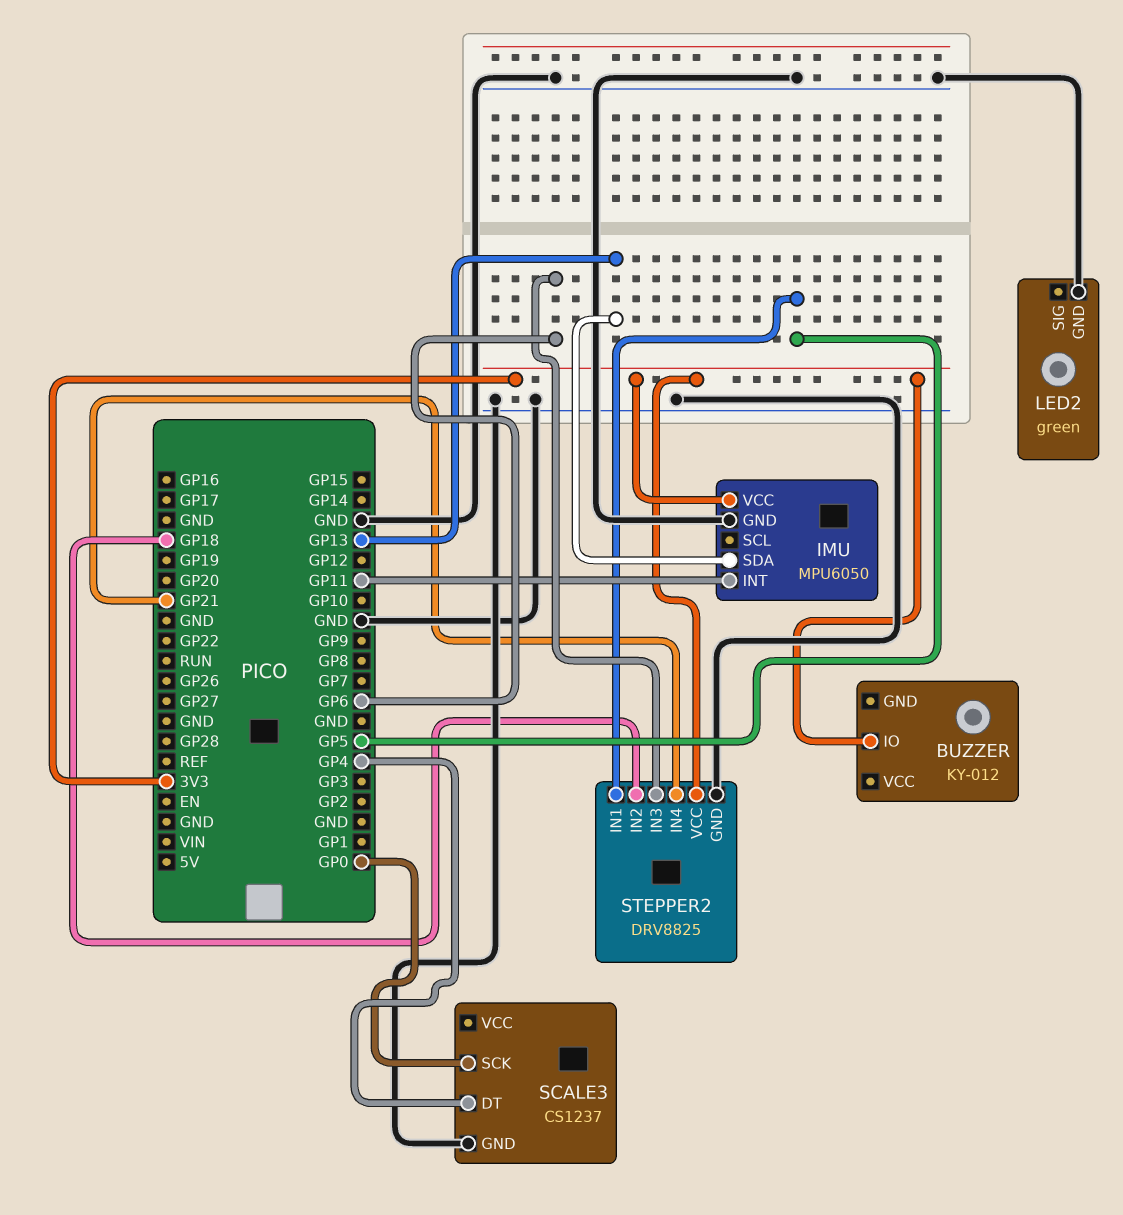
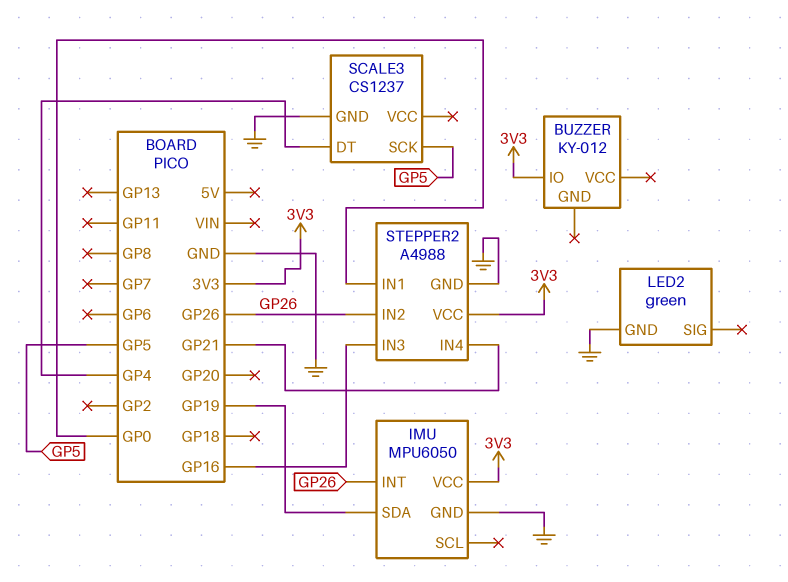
IMU pin INT: GP11 -> GP26
IMU pin SDA: GP13 -> GP19
SCALE3 pin SCK: GP0 -> GP5
STEPPER2: DRV8825 -> A4988
STEPPER2 pin IN1: GP5 -> GP0
STEPPER2 pin IN2: GP18 -> GP26
STEPPER2 pin IN3: GP6 -> GP16

